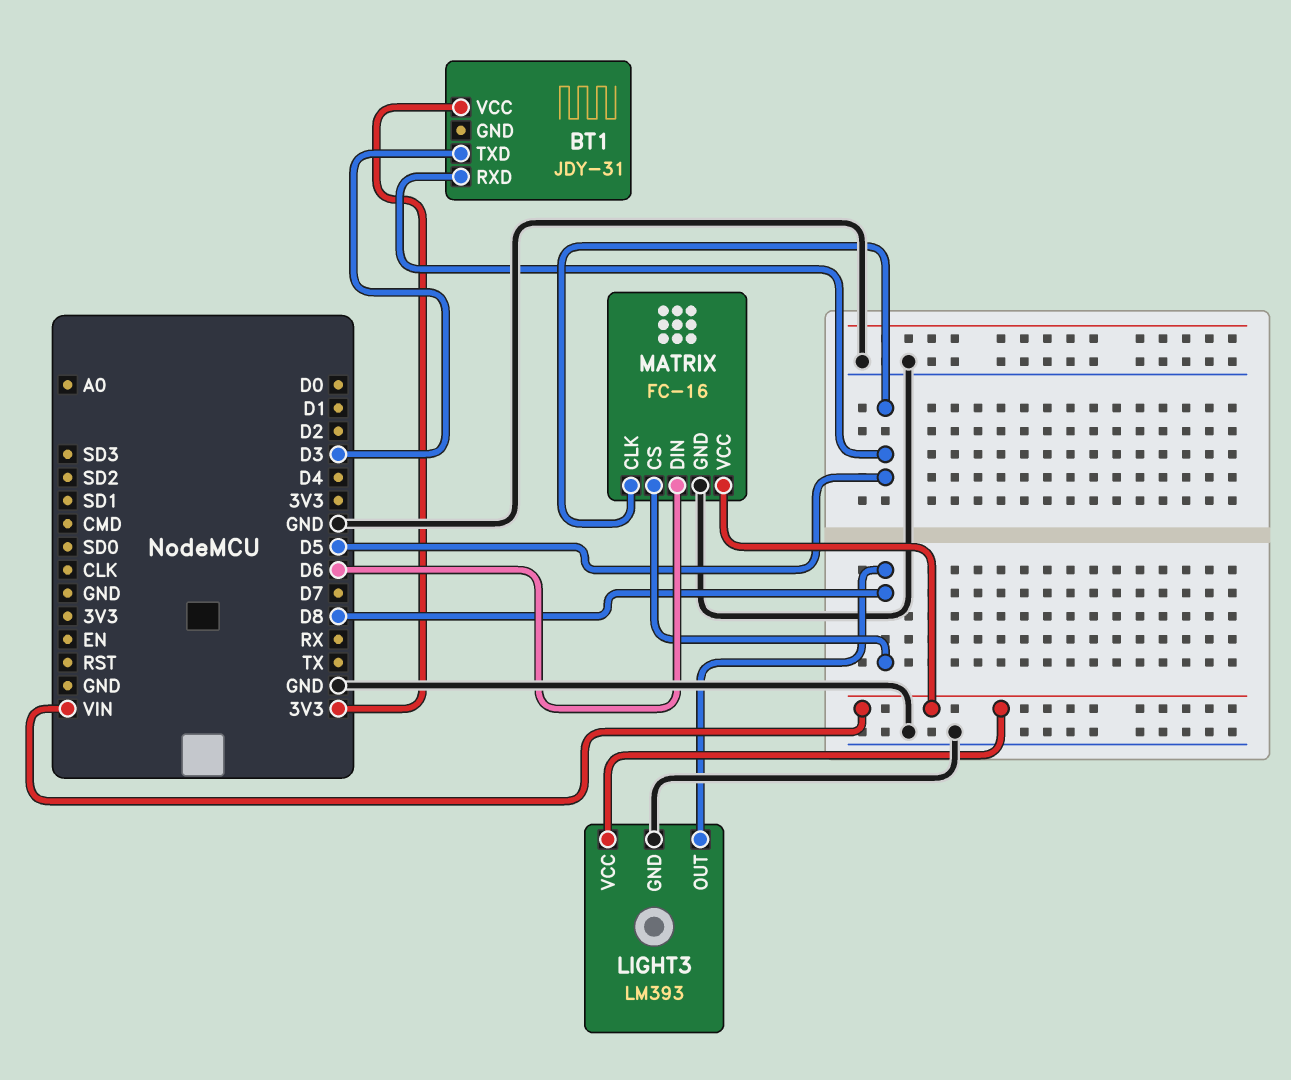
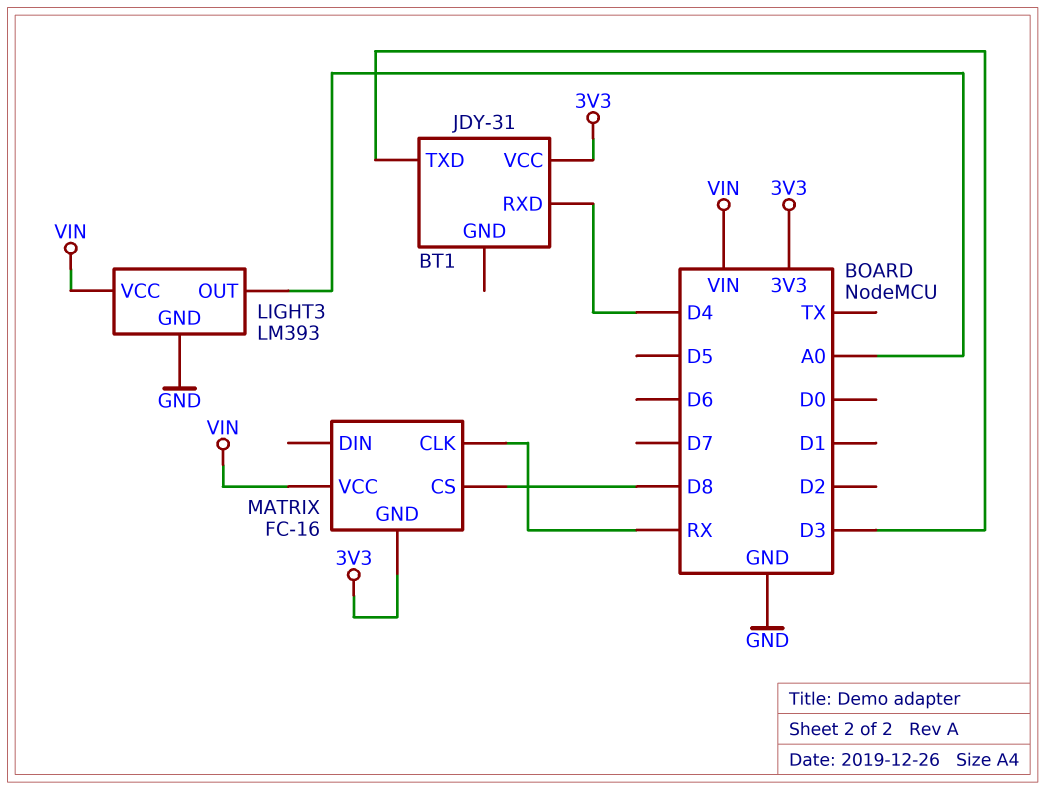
BT1 pin RXD: D5 -> D4
LIGHT3 pin OUT: D8 -> A0
MATRIX pin CLK: D5 -> RX
MATRIX pin DIN: D6 -> none
MATRIX pin GND: GND -> 3V3

